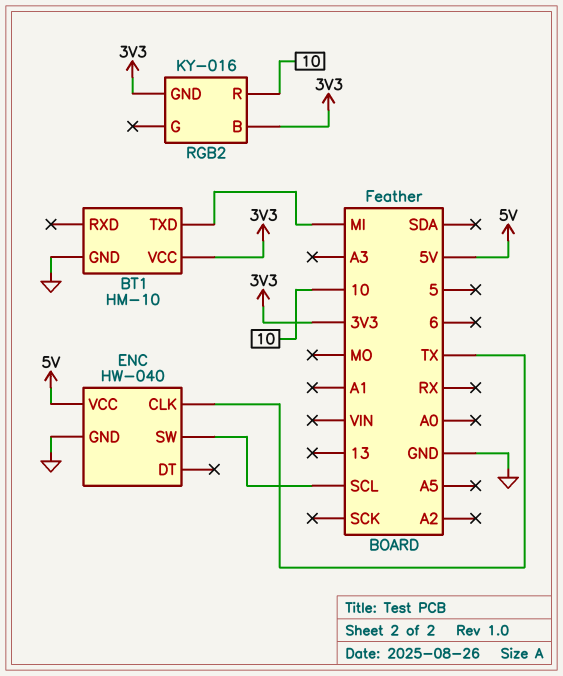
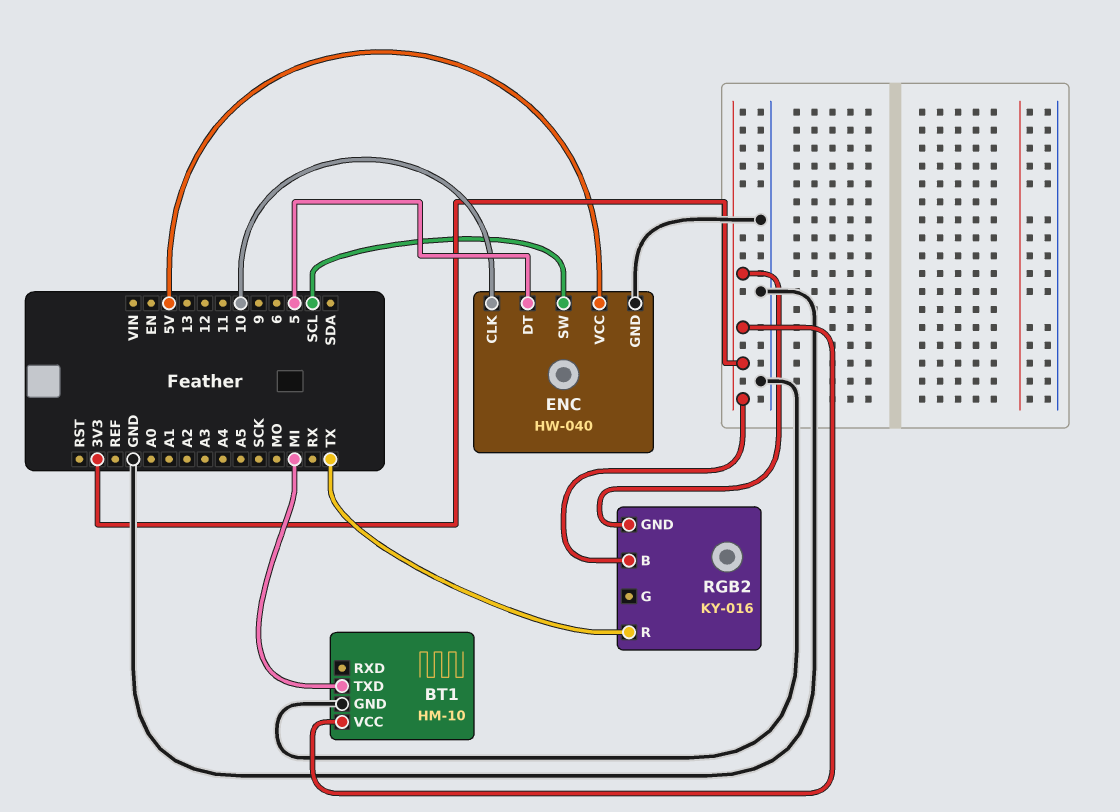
ENC pin CLK: TX -> 10
ENC pin DT: none -> 5
RGB2 pin R: 10 -> TX

